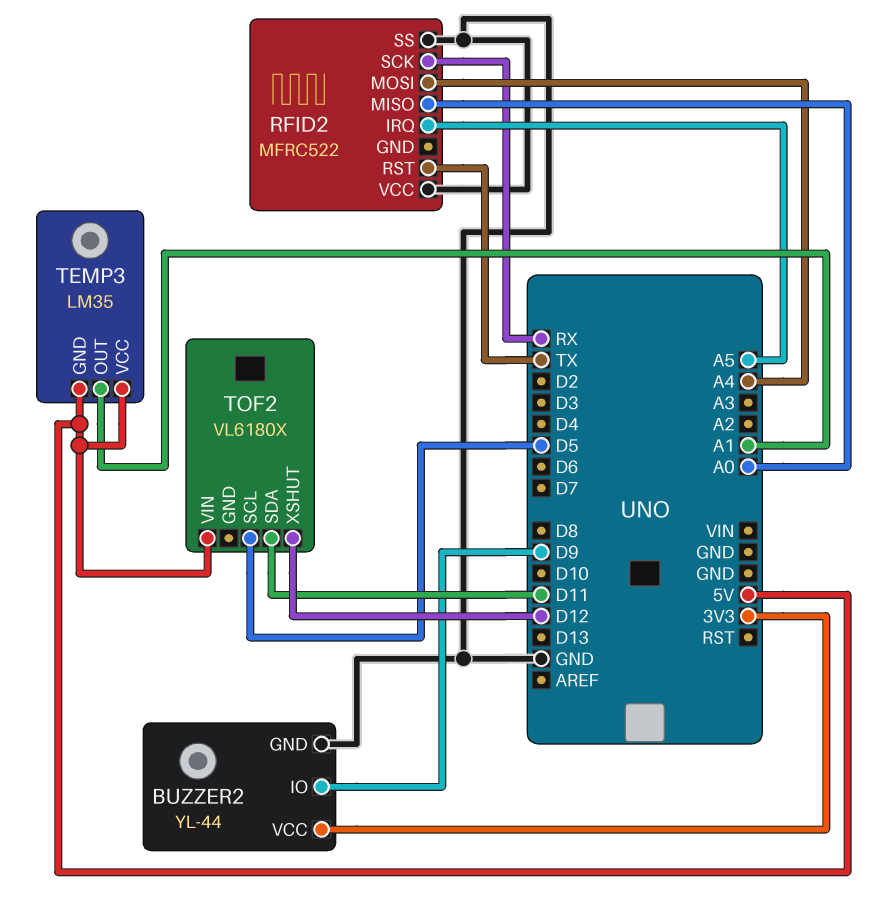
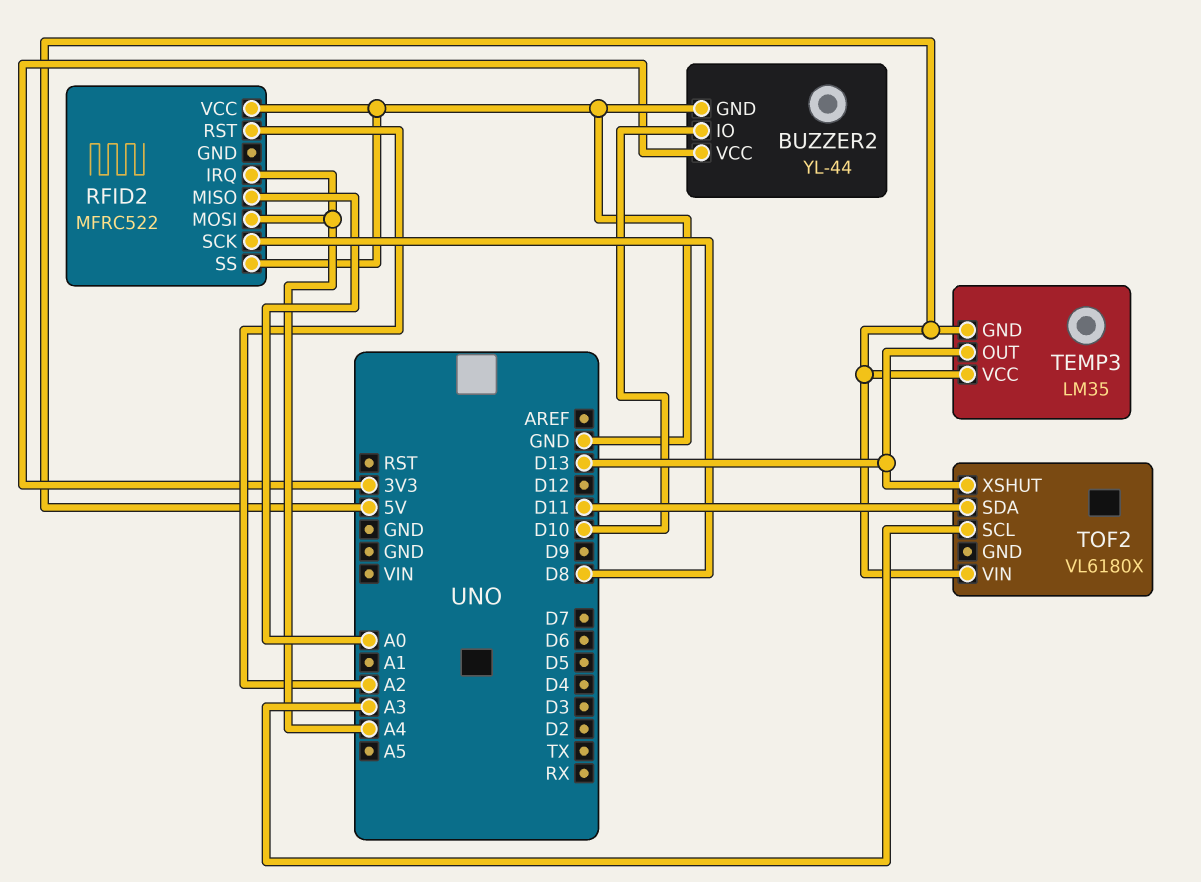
BUZZER2 pin IO: D9 -> D10
RFID2 pin IRQ: A5 -> A4
RFID2 pin RST: TX -> A2
RFID2 pin SCK: RX -> D8
TEMP3 pin OUT: A1 -> D13
TOF2 pin SCL: D5 -> A3
TOF2 pin XSHUT: D12 -> D13

